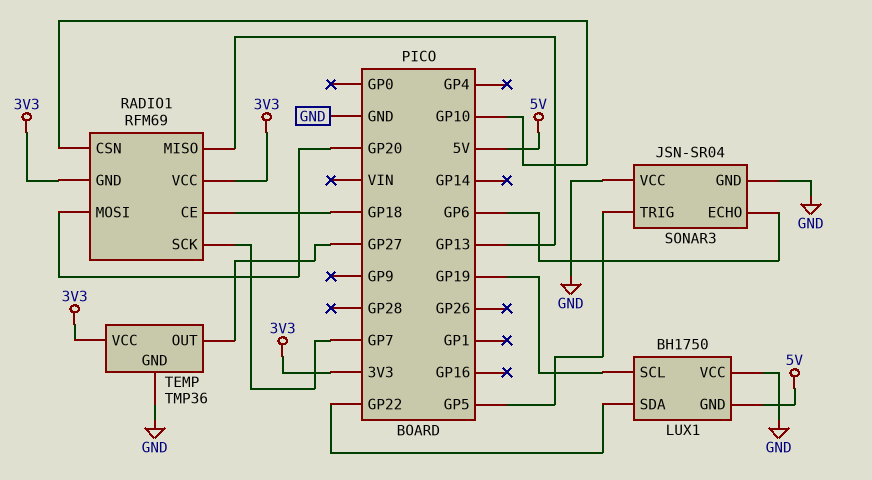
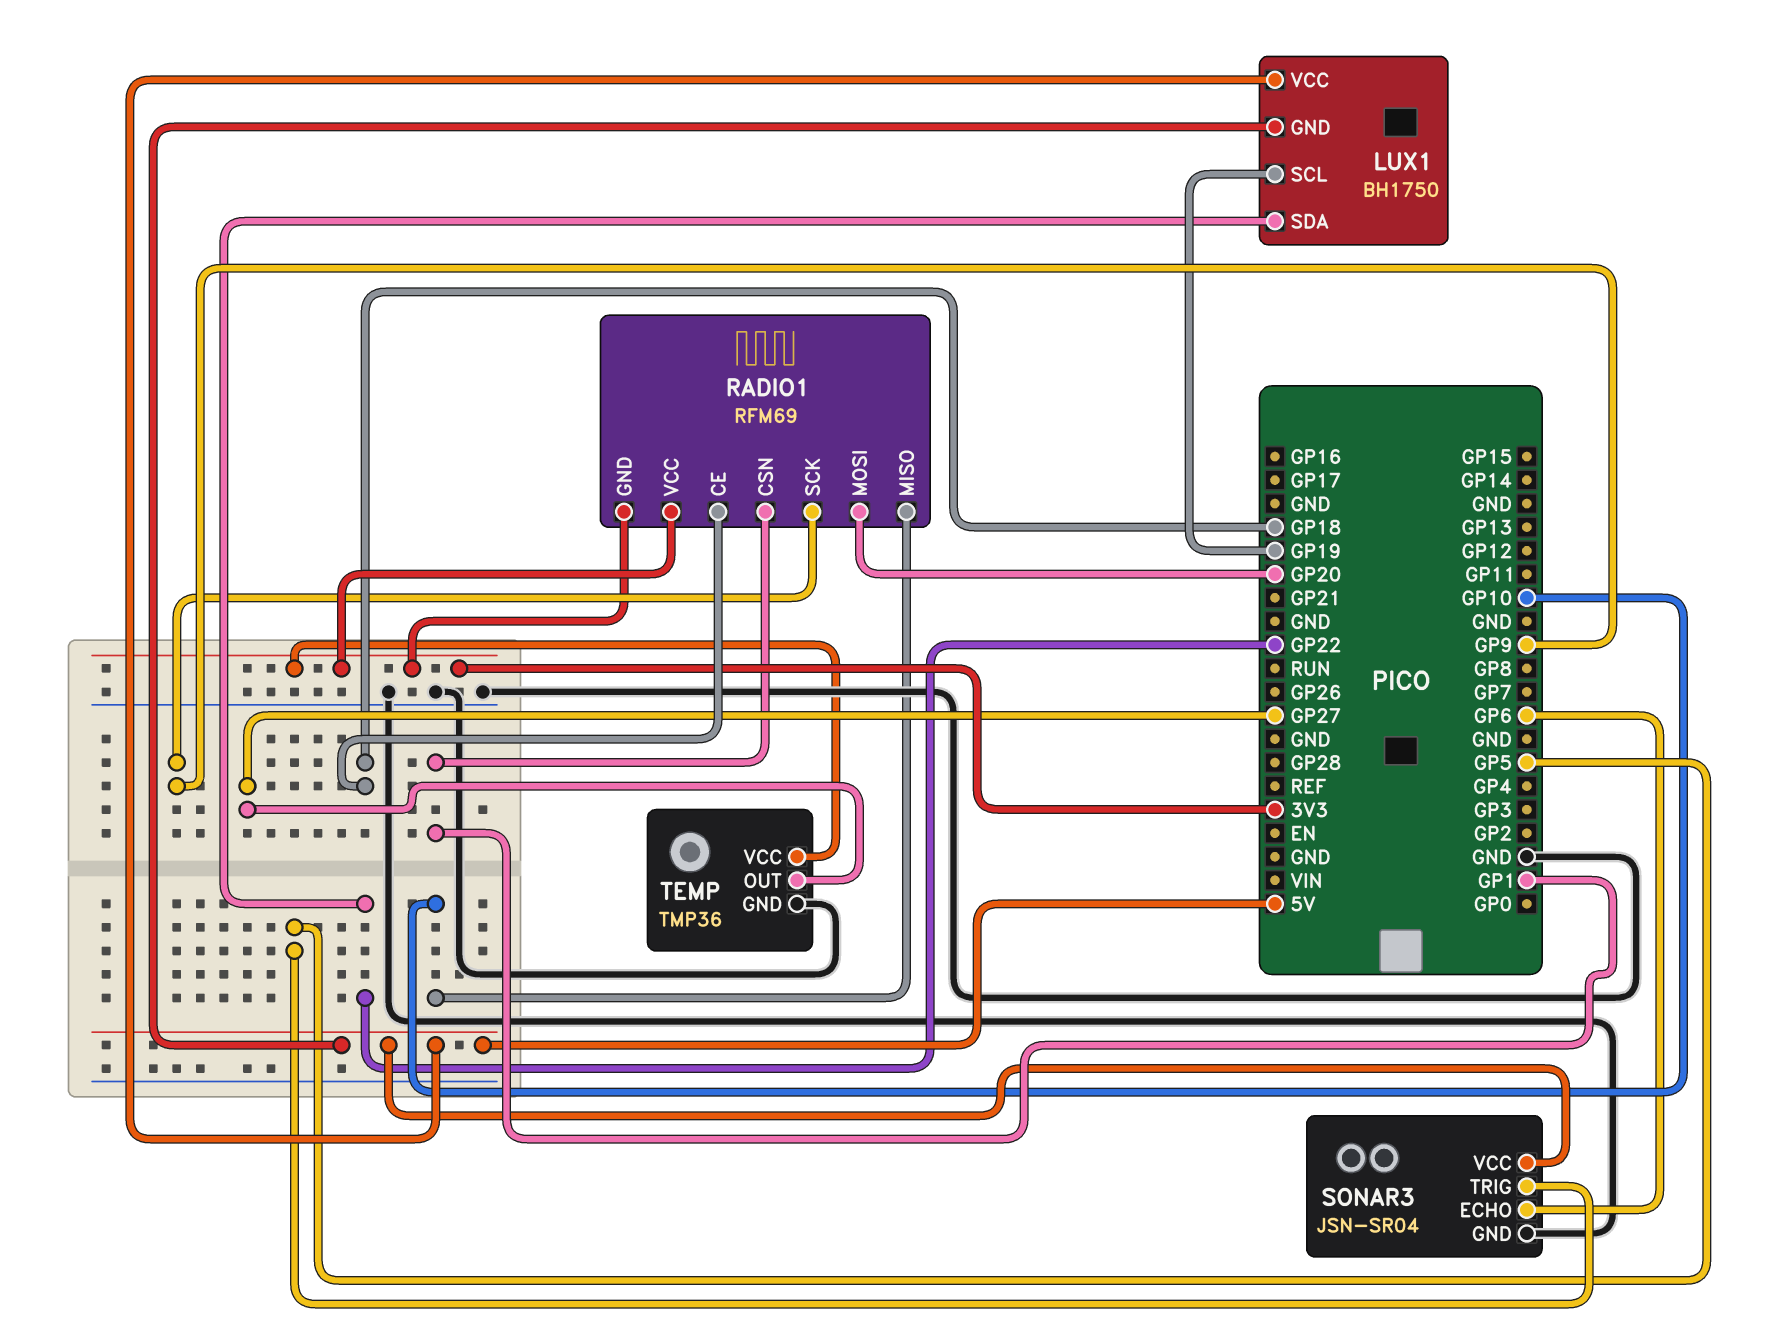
LUX1 pin VCC: GND -> 5V
RADIO1 pin CSN: GP10 -> GP1
RADIO1 pin MISO: GP13 -> GP10
RADIO1 pin SCK: GP7 -> GP9
SONAR3 pin VCC: GND -> 5V

